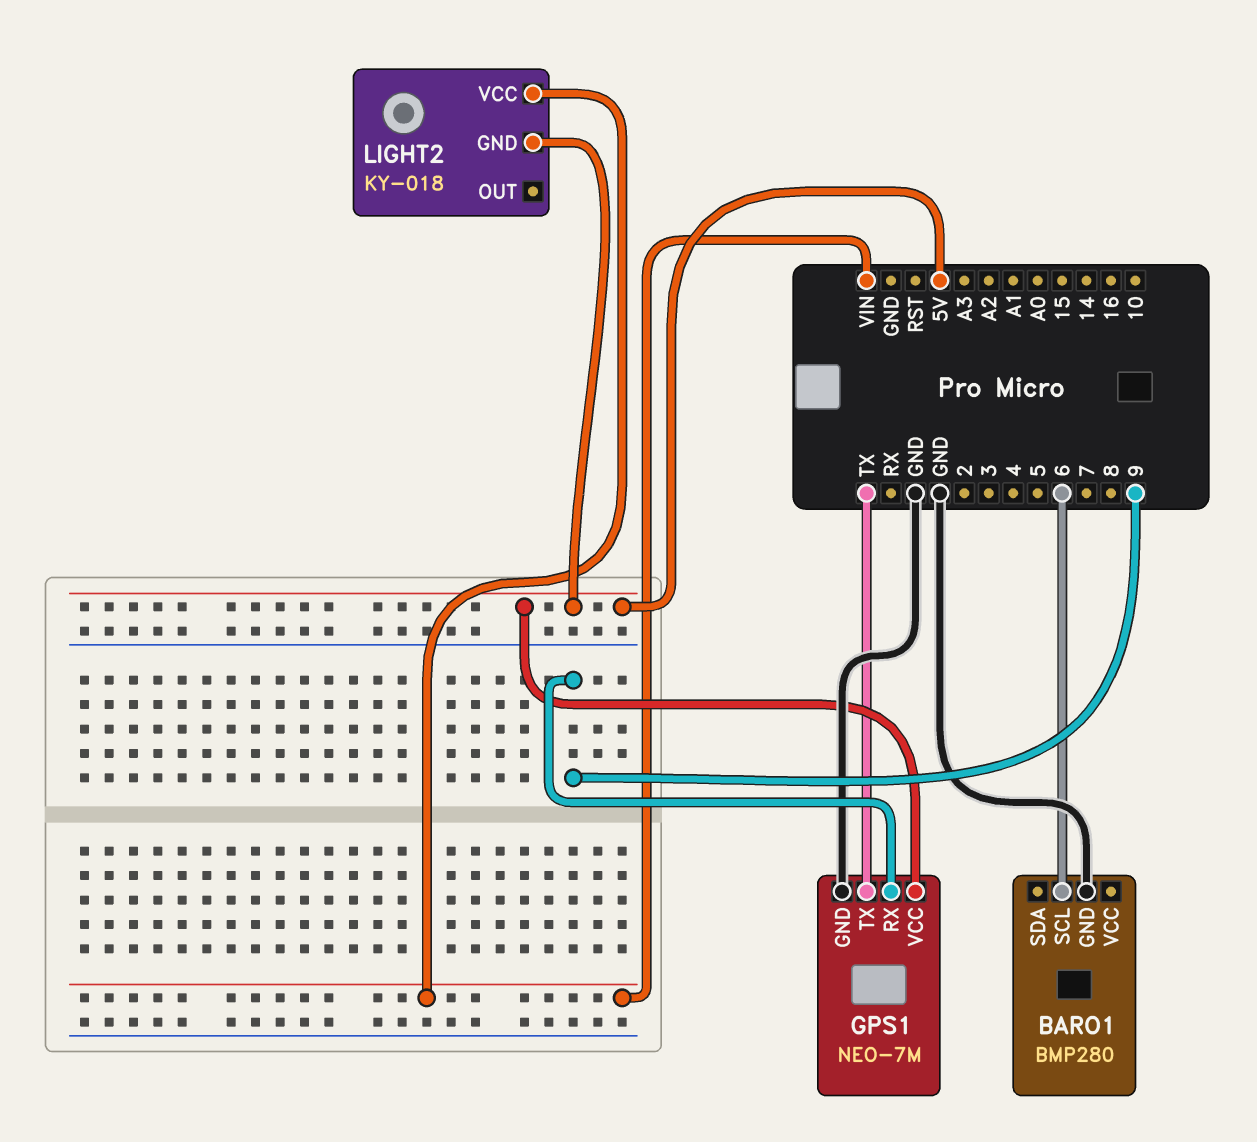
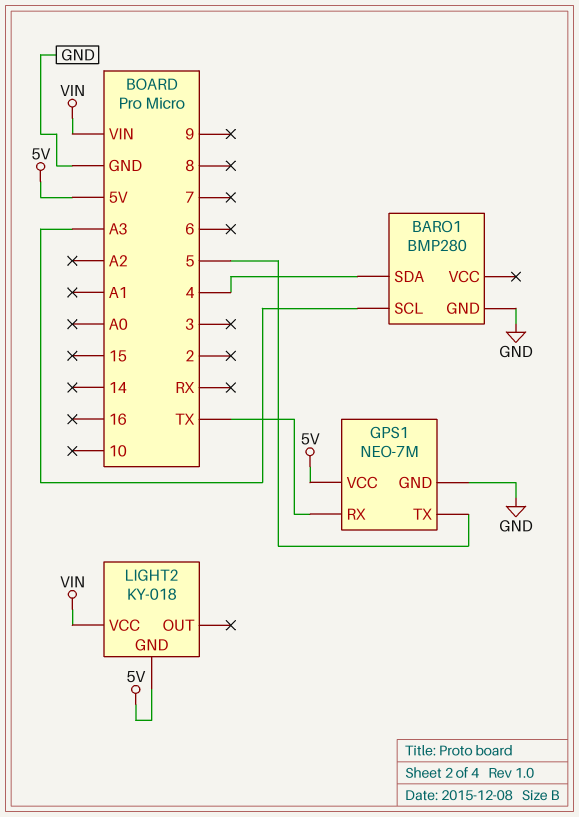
BARO1 pin SCL: 6 -> A3
BARO1 pin SDA: none -> 4
GPS1 pin RX: 9 -> TX
GPS1 pin TX: TX -> 5

